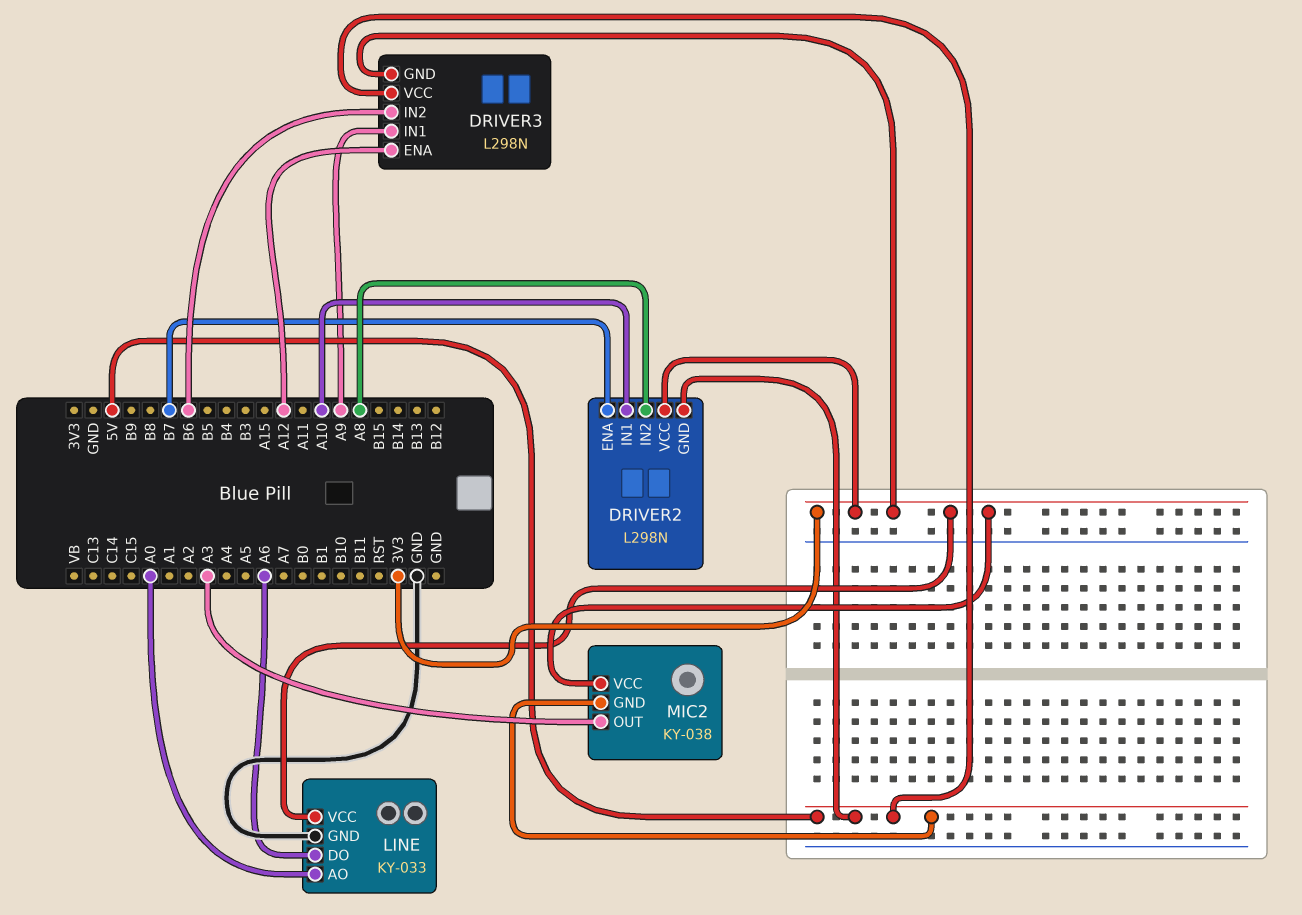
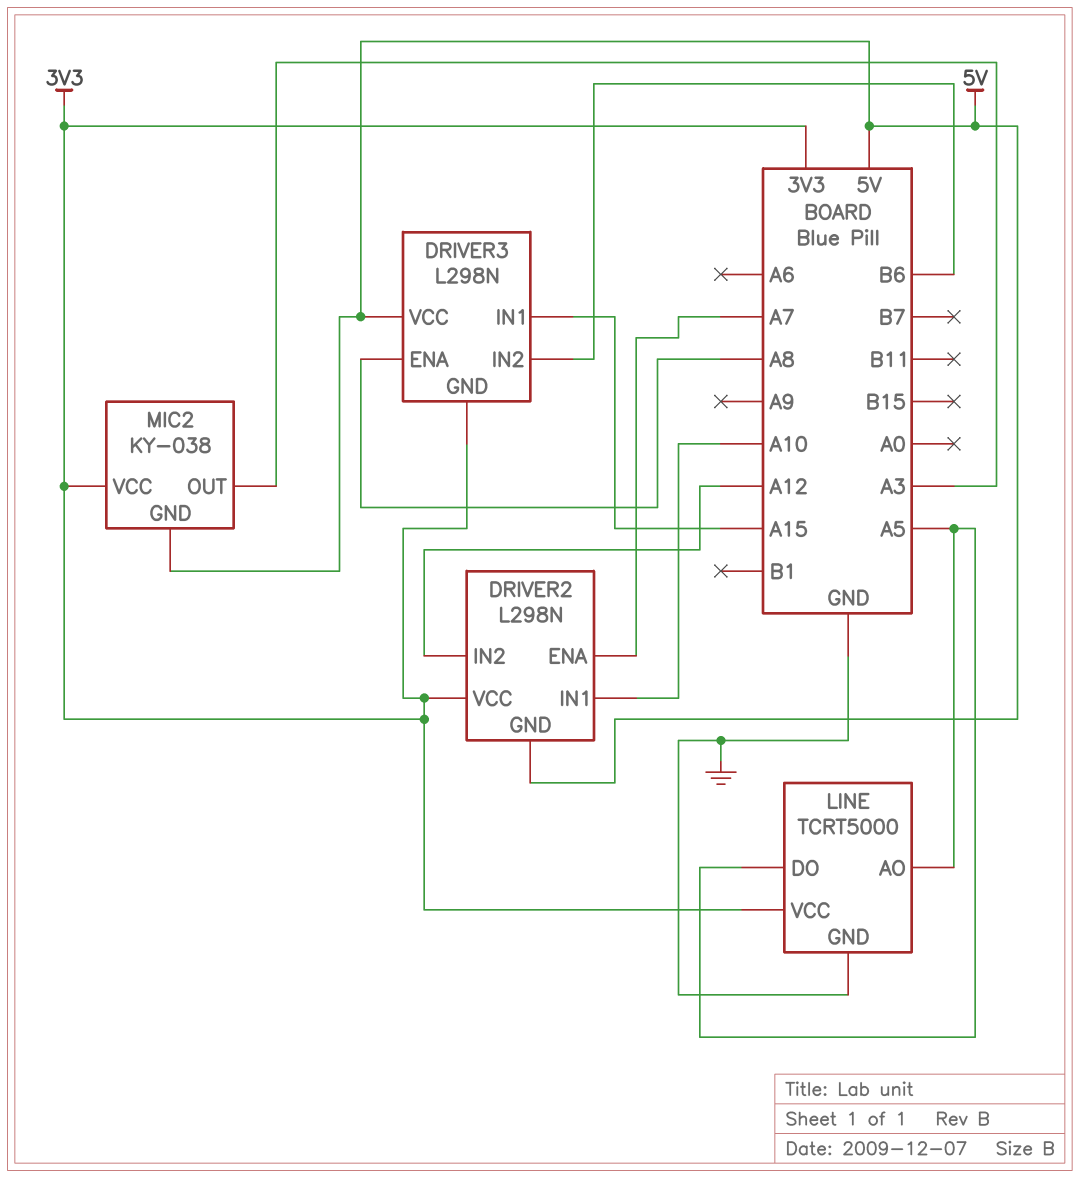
DRIVER2 pin ENA: B7 -> A7
DRIVER2 pin IN2: A8 -> A12
DRIVER3 pin ENA: A12 -> A8
DRIVER3 pin IN1: A9 -> A15
LINE: KY-033 -> TCRT5000
LINE pin AO: A0 -> A5
LINE pin DO: A6 -> A5

